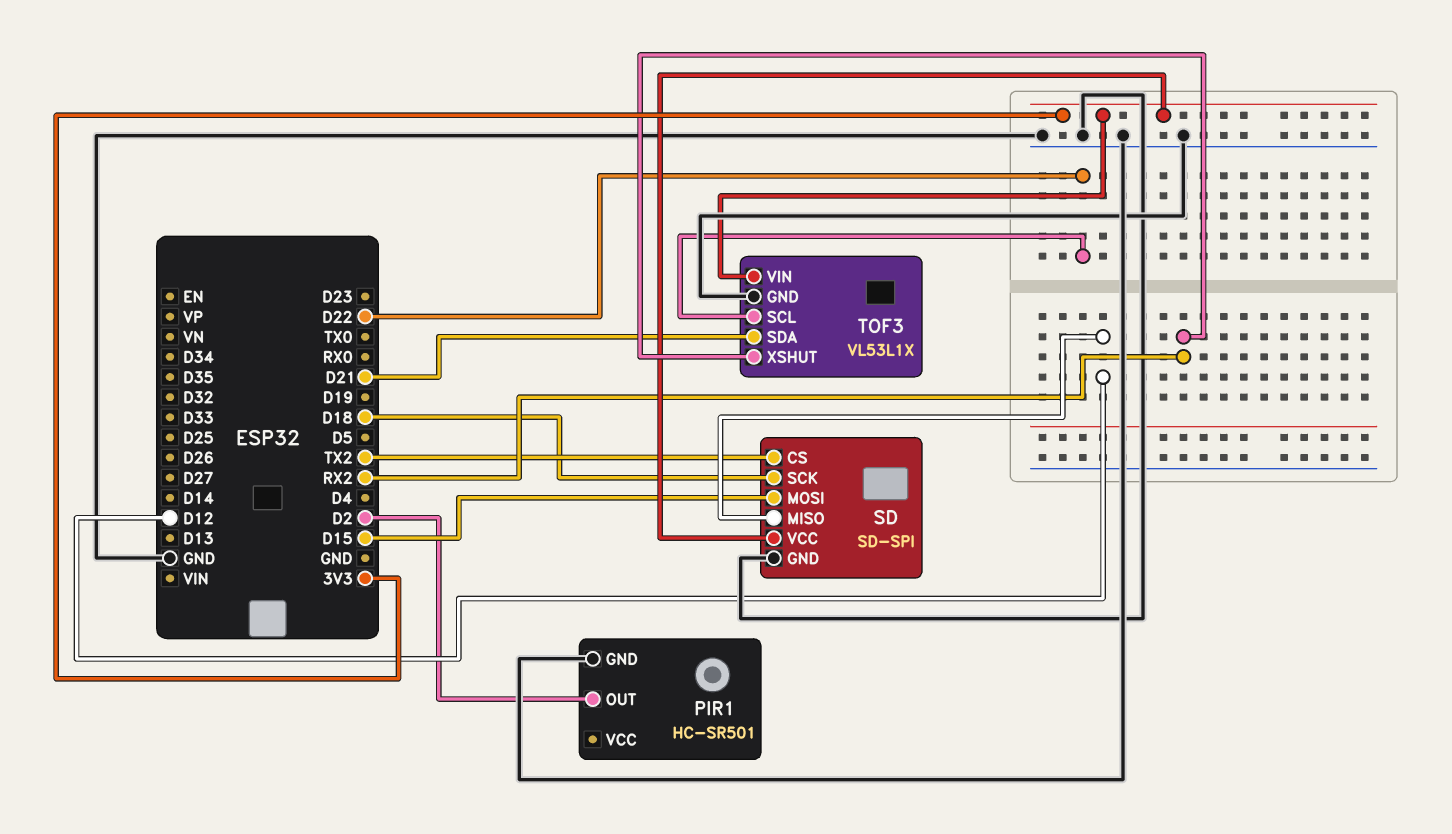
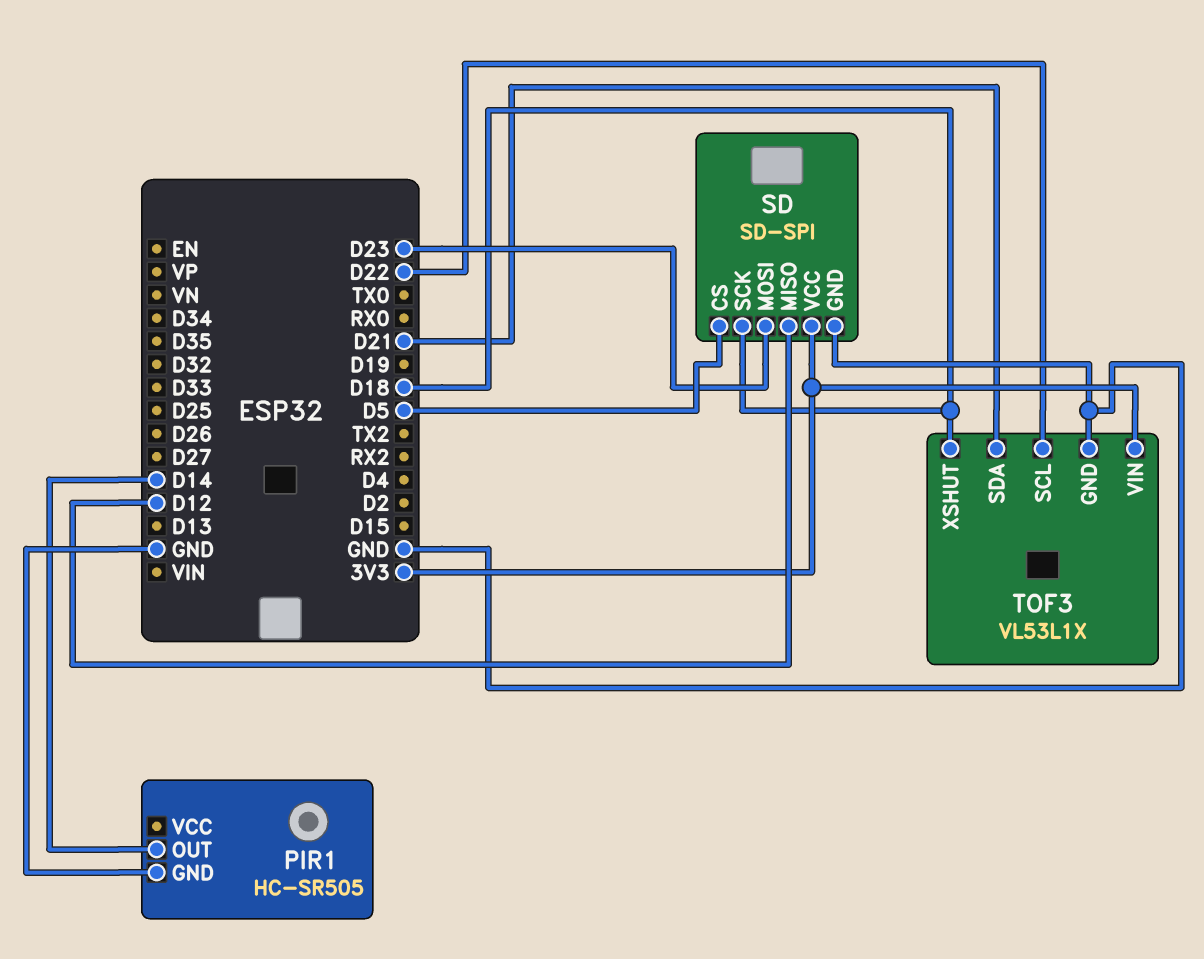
PIR1: HC-SR501 -> HC-SR505
PIR1 pin OUT: D2 -> D14
SD pin CS: TX2 -> D5
SD pin MOSI: D15 -> D23
TOF3 pin XSHUT: RX2 -> D18

